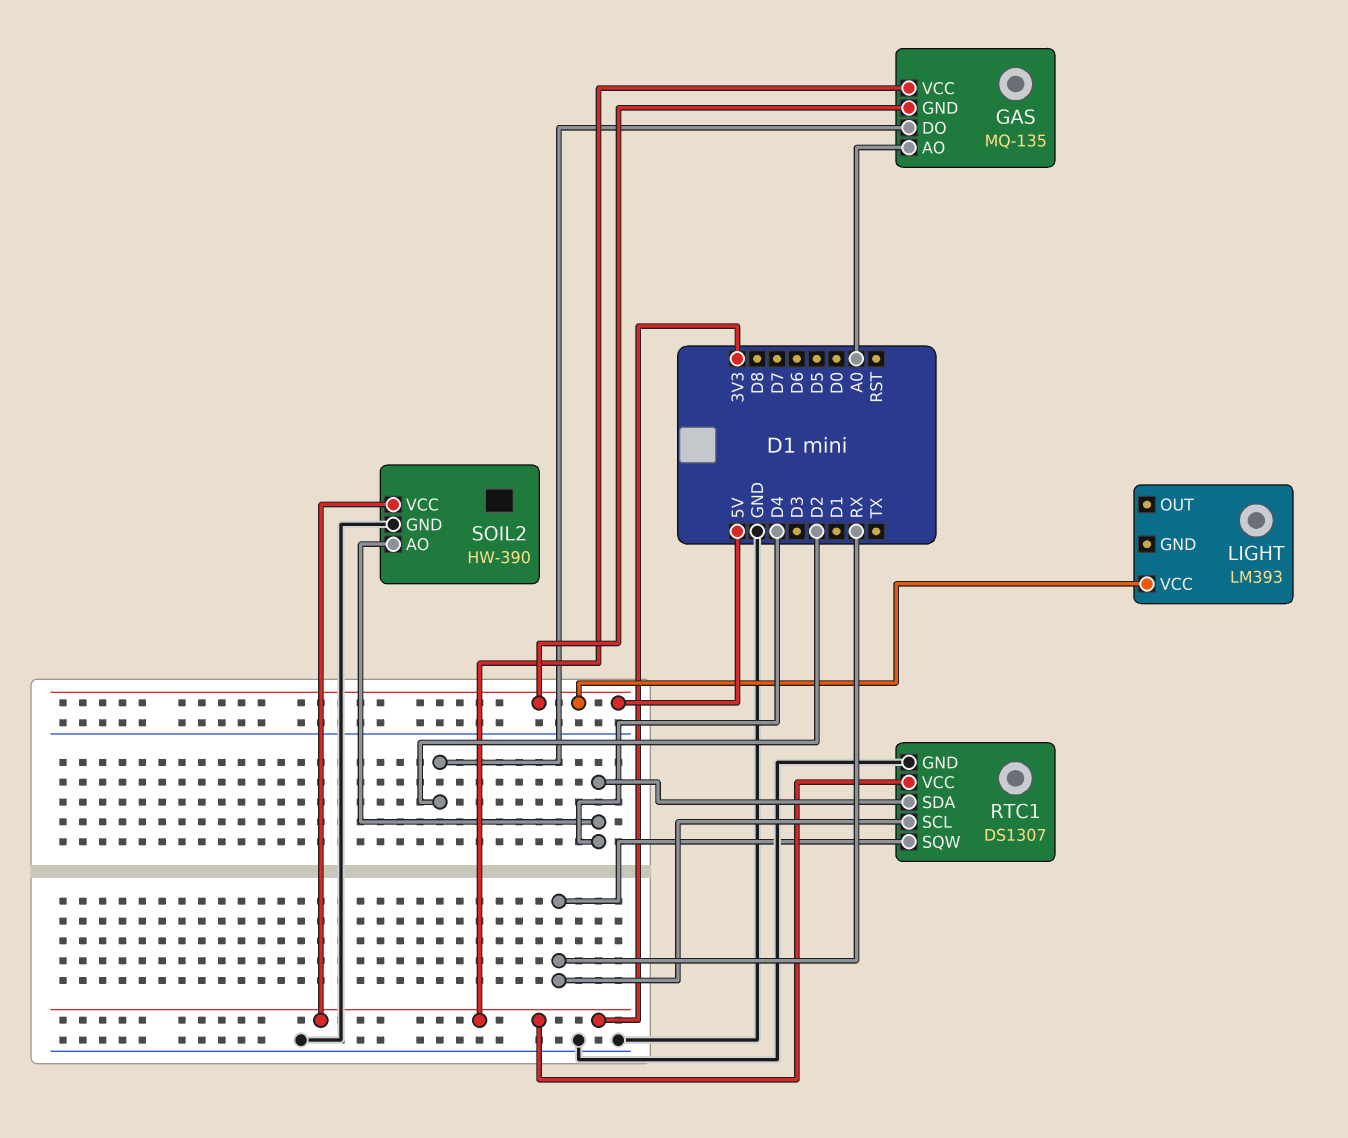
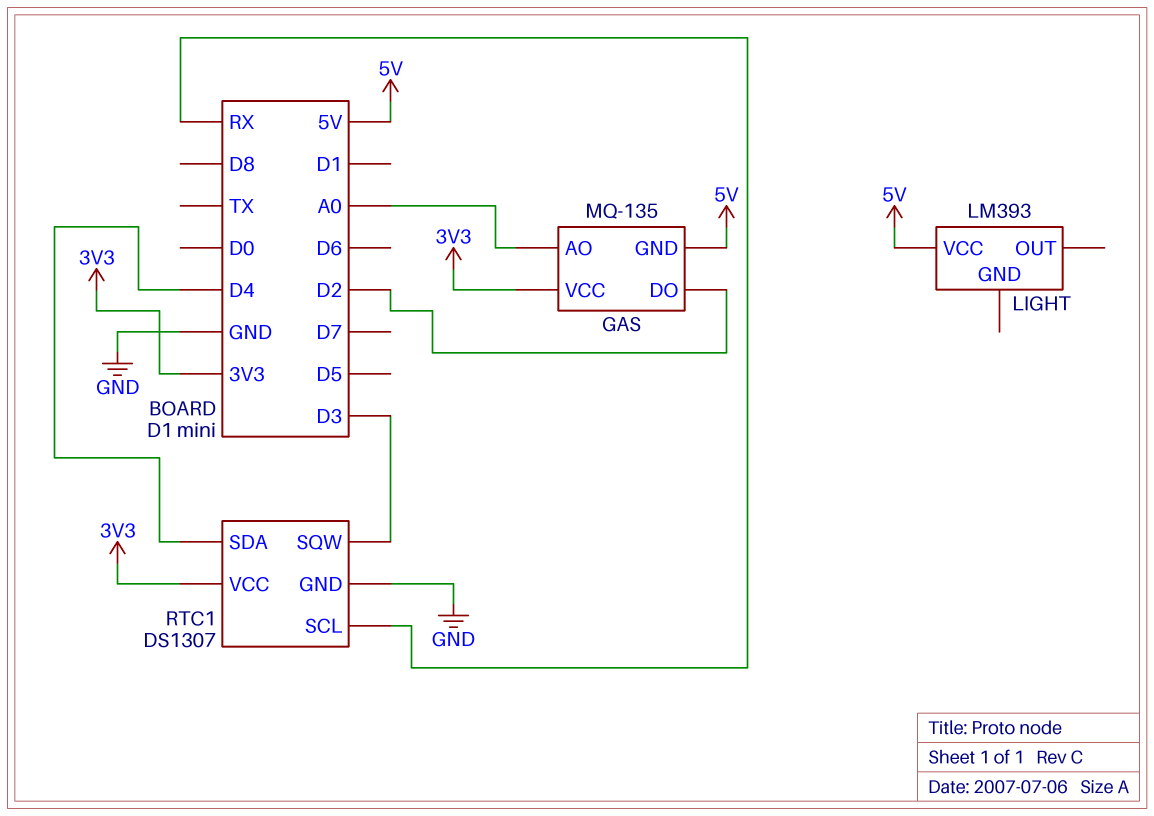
RTC1 pin SQW: RX -> D3
SOIL2: HW-390 -> none
SOIL2 pin AO: D4 -> none
SOIL2 pin GND: GND -> none
SOIL2 pin VCC: 3V3 -> none

